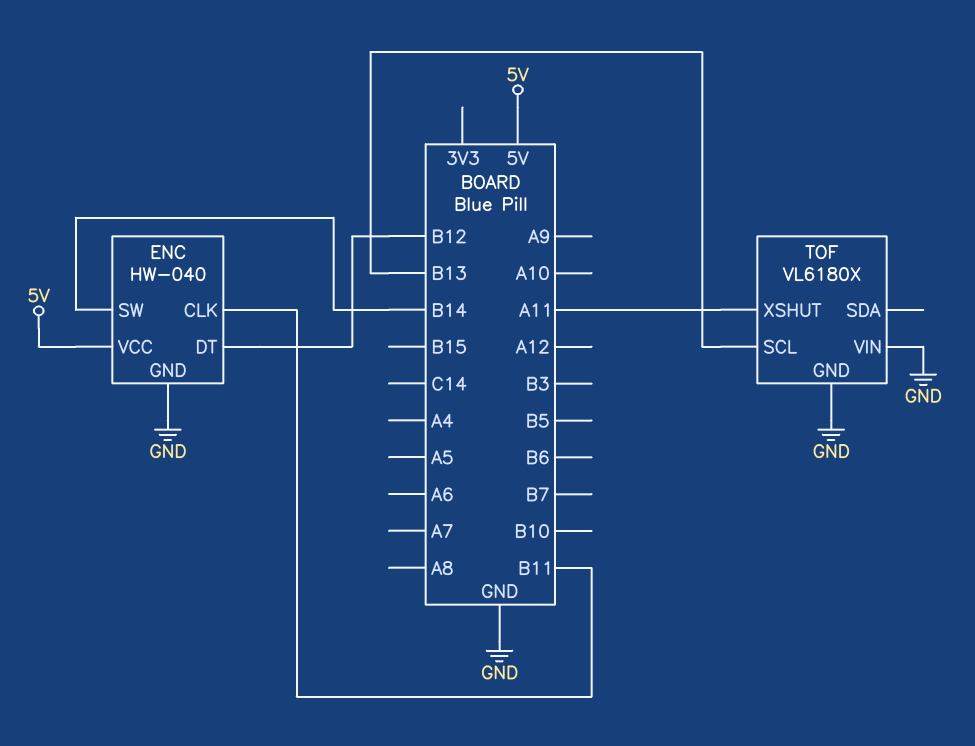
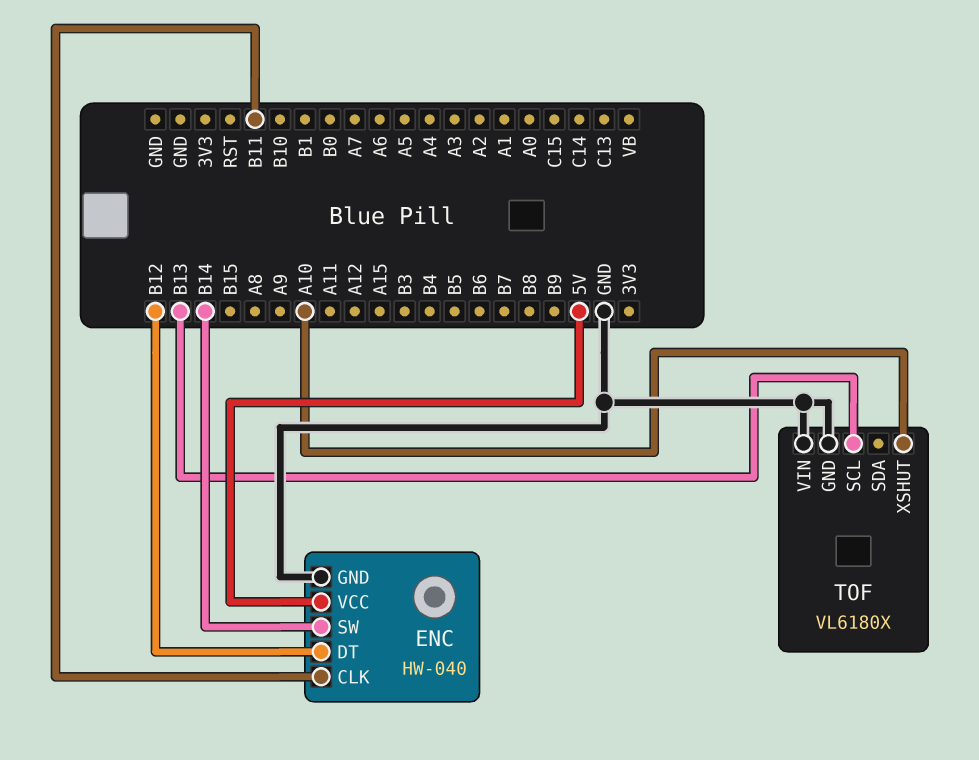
TOF pin XSHUT: A11 -> A10

